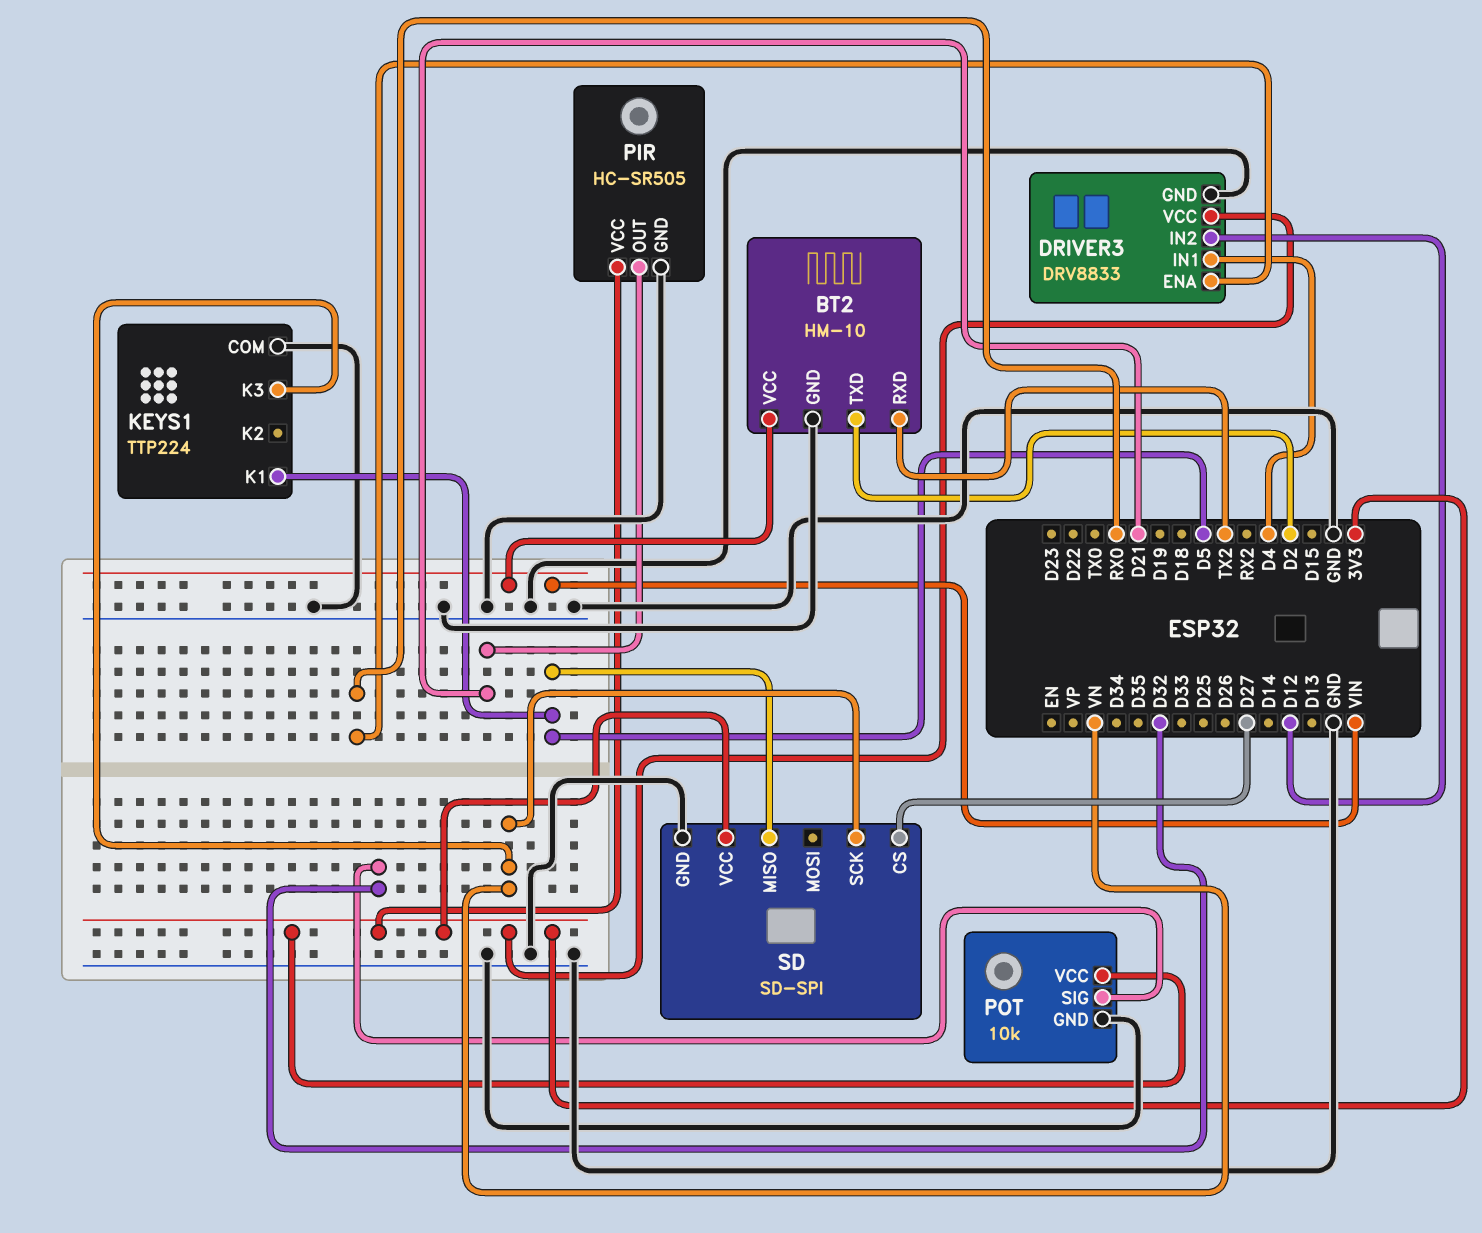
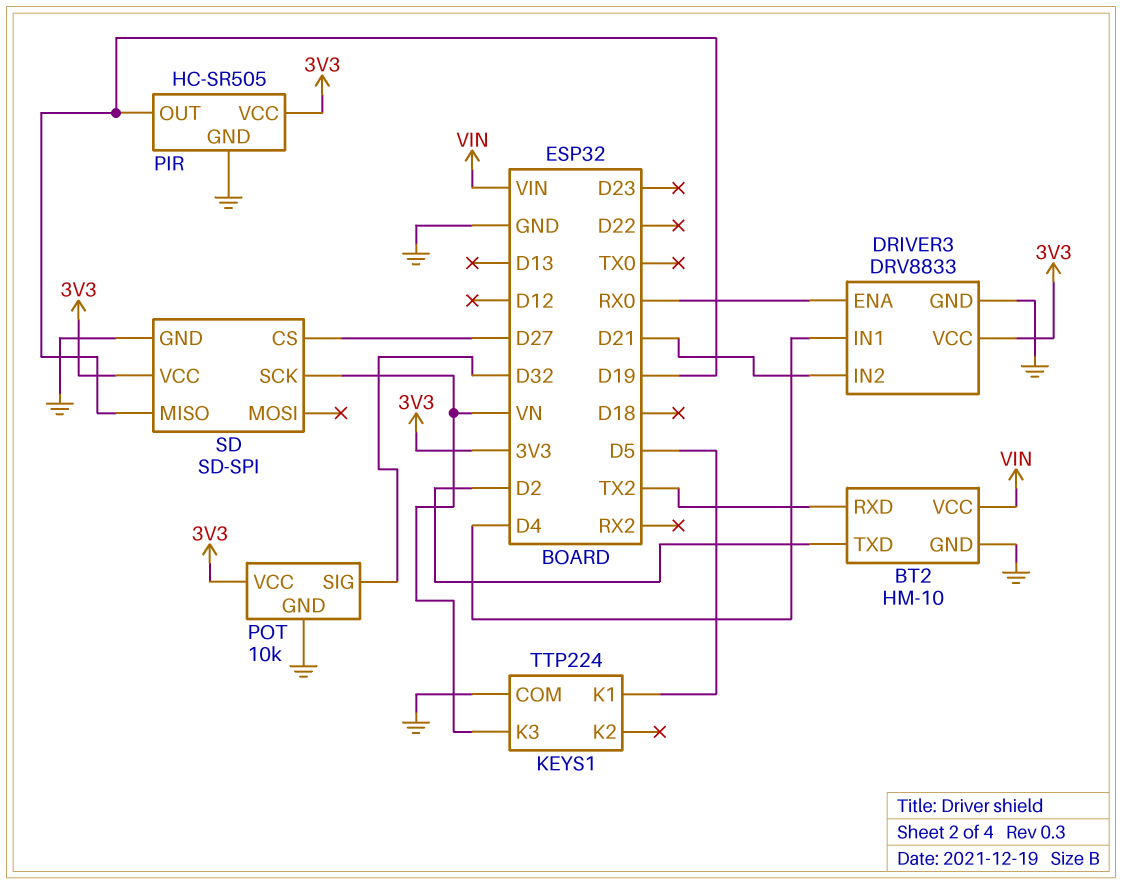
DRIVER3 pin IN2: D12 -> D21
PIR pin OUT: D21 -> D19
SD pin MISO: D5 -> D19

